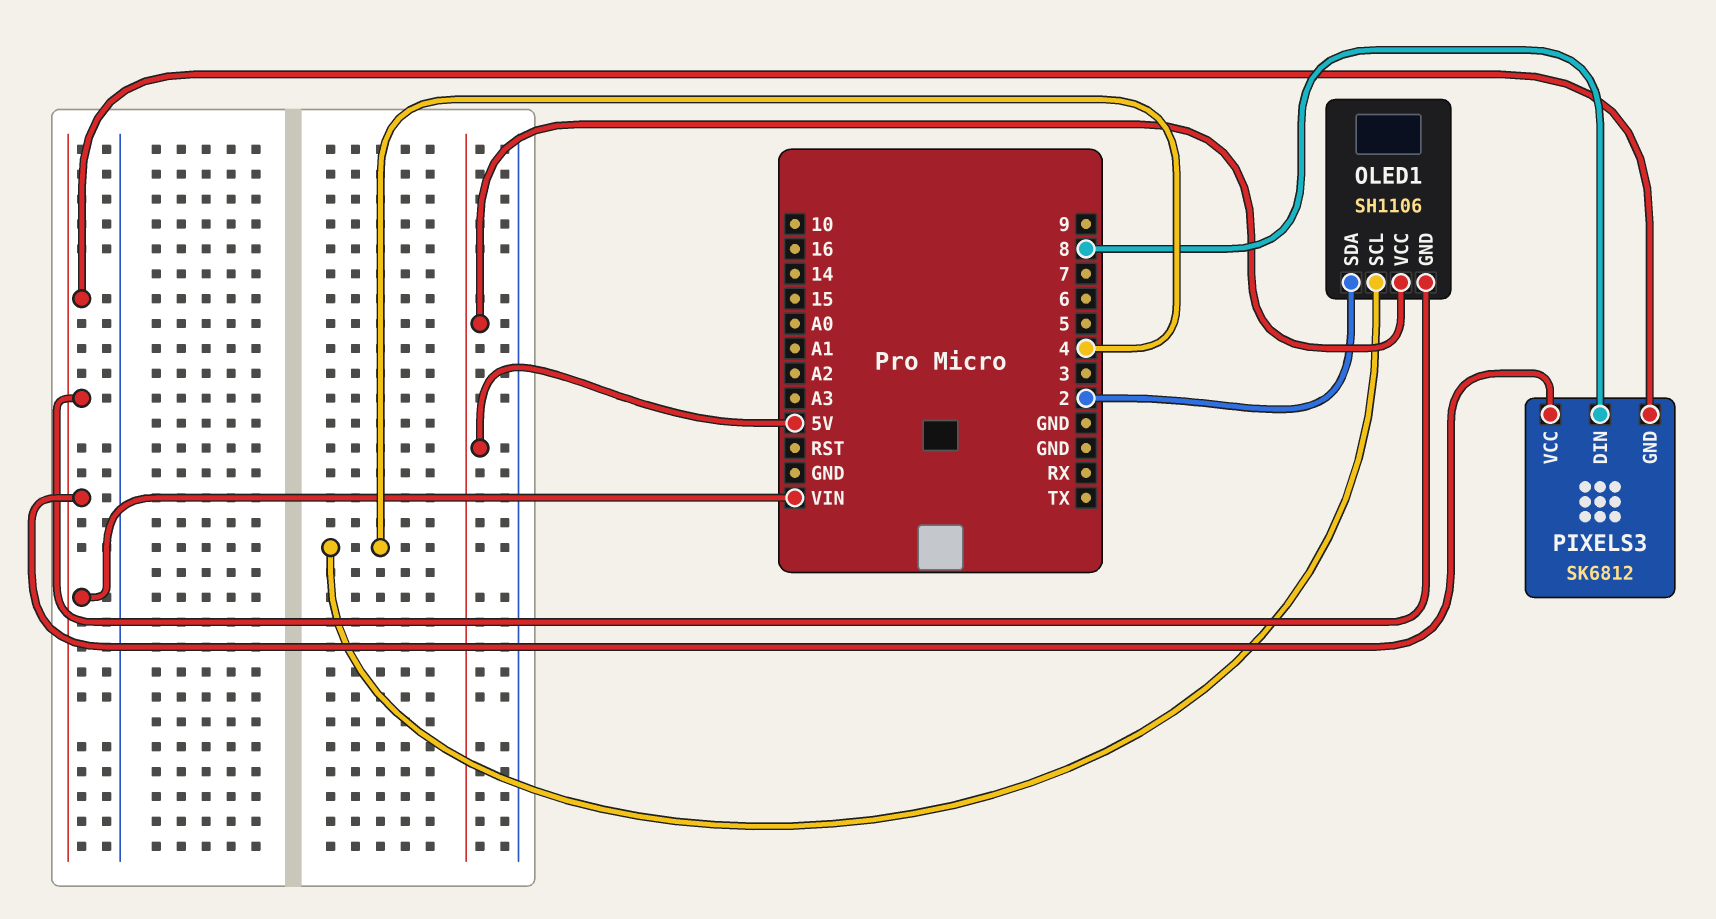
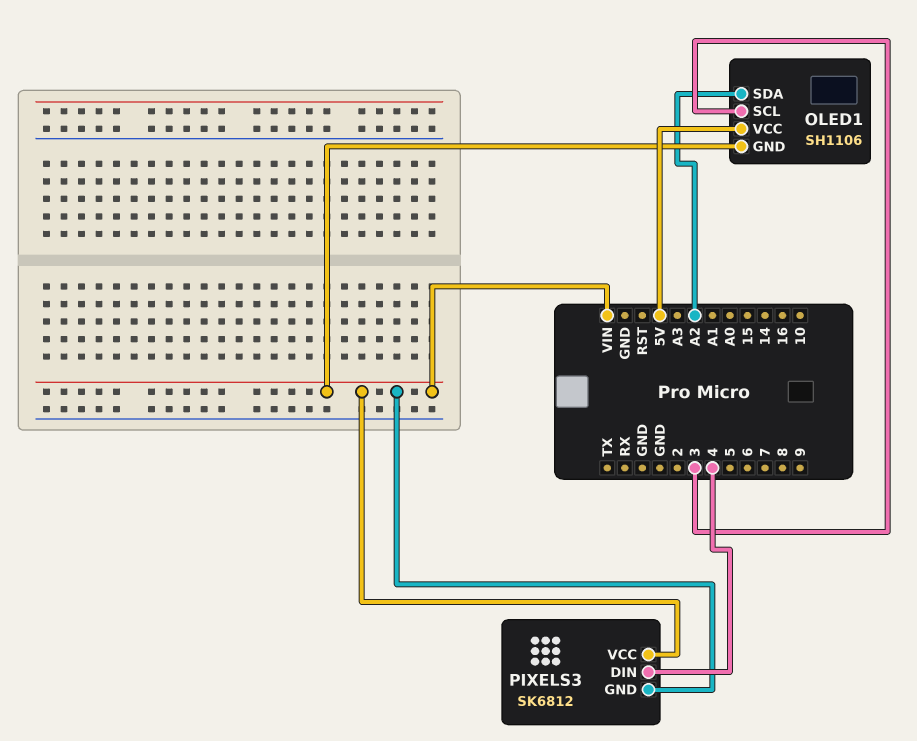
OLED1 pin SCL: 4 -> 3
OLED1 pin SDA: 2 -> A2
PIXELS3 pin DIN: 8 -> 4

